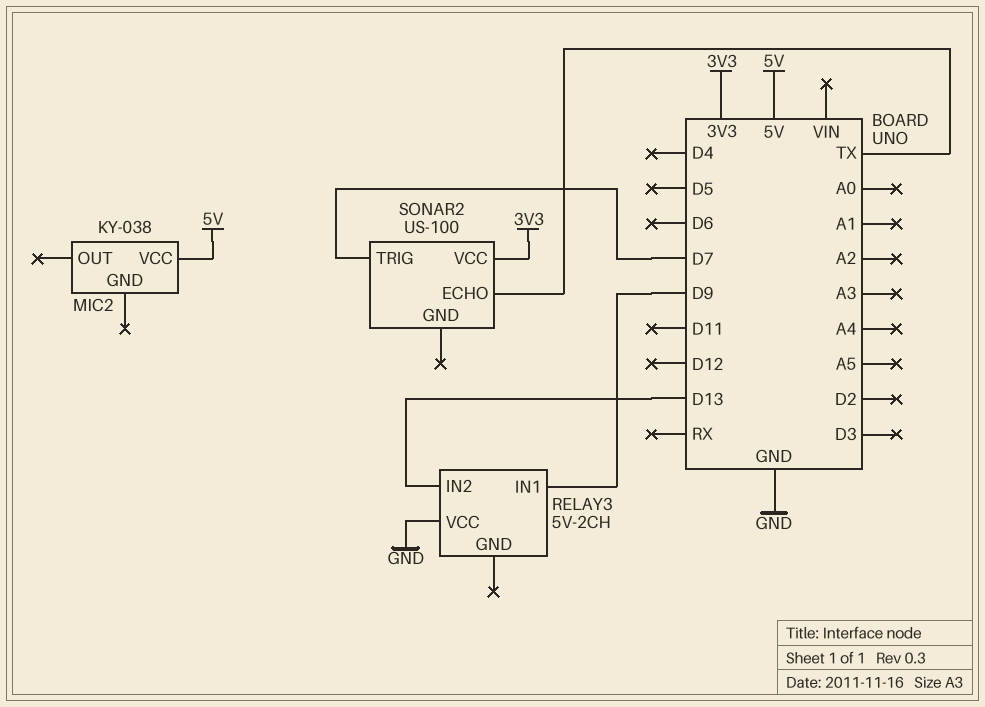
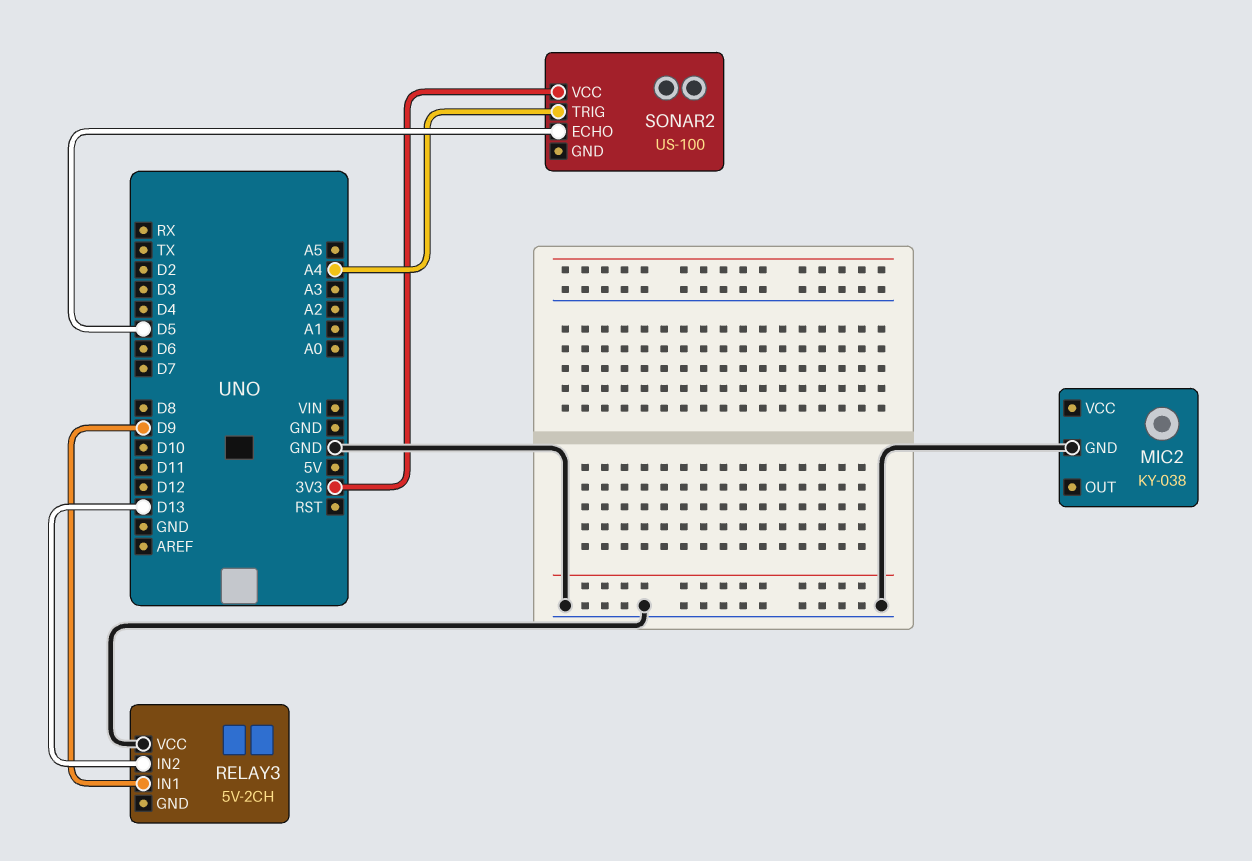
MIC2 pin GND: none -> GND
MIC2 pin VCC: 5V -> none
SONAR2 pin ECHO: TX -> D5
SONAR2 pin TRIG: D7 -> A4

